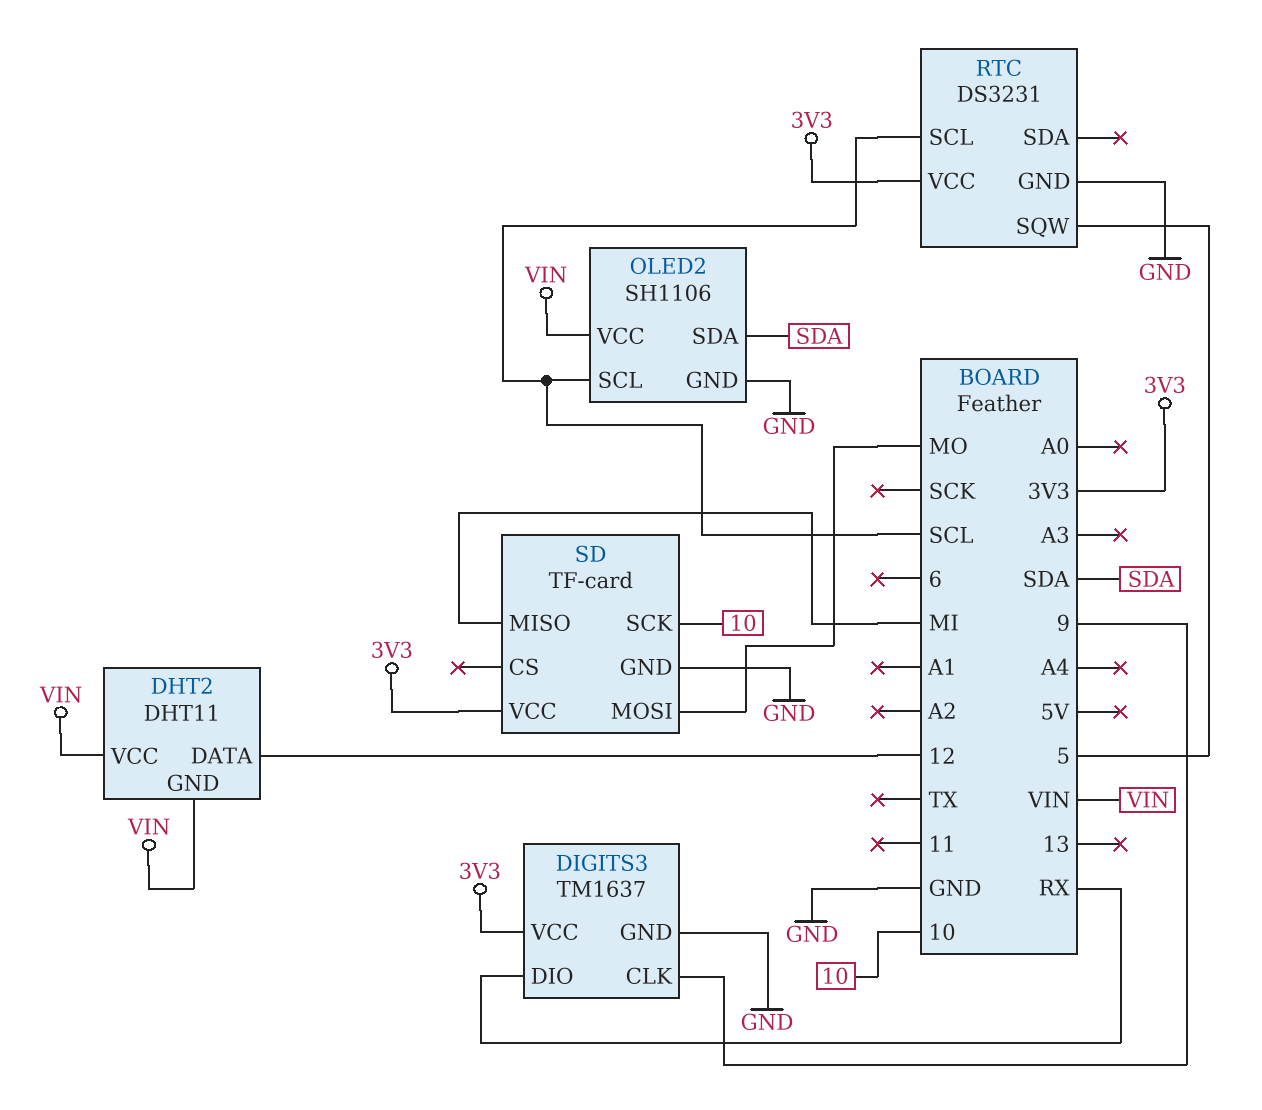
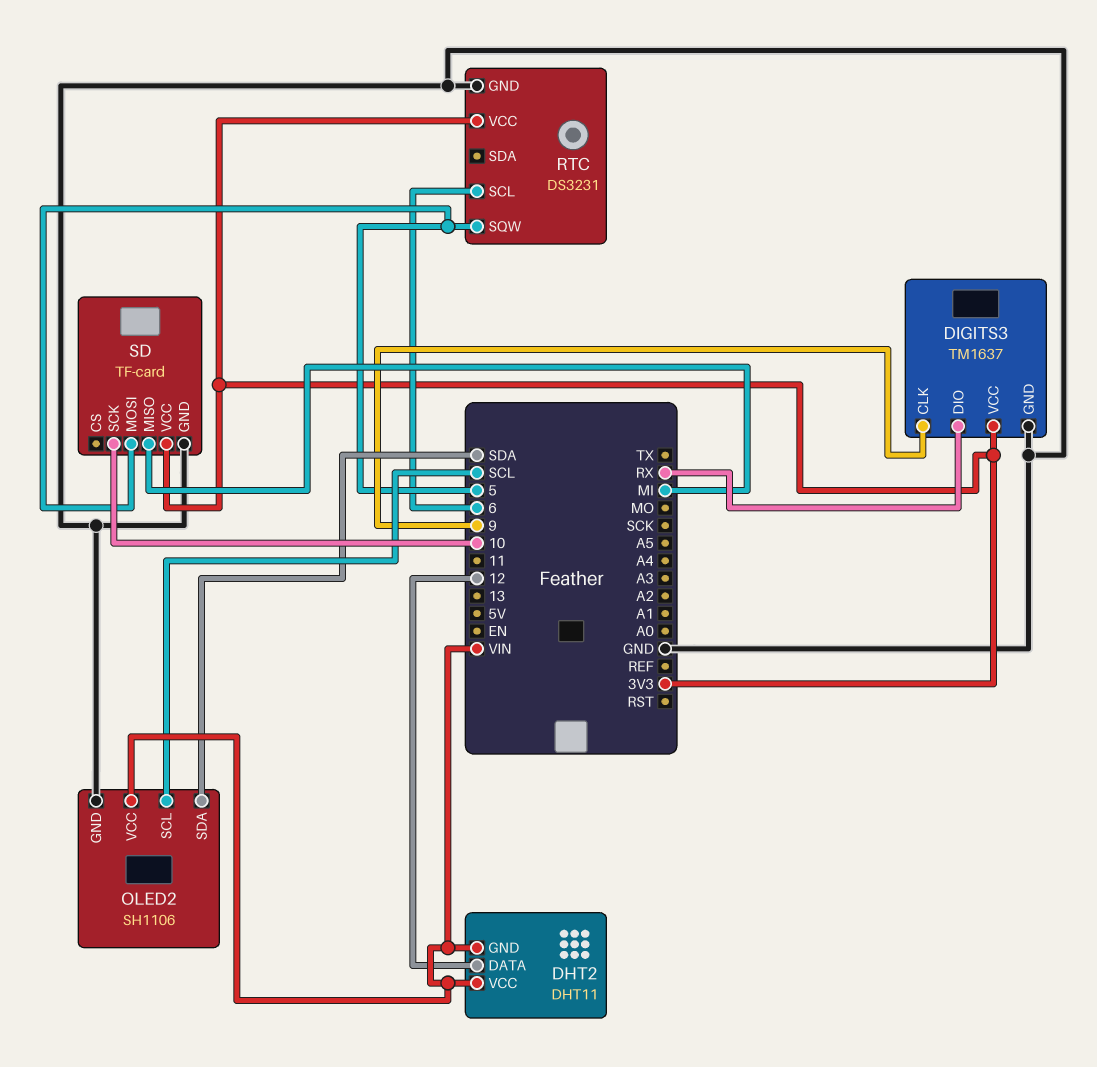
RTC pin SCL: SCL -> 6
SD pin MOSI: MO -> 5

